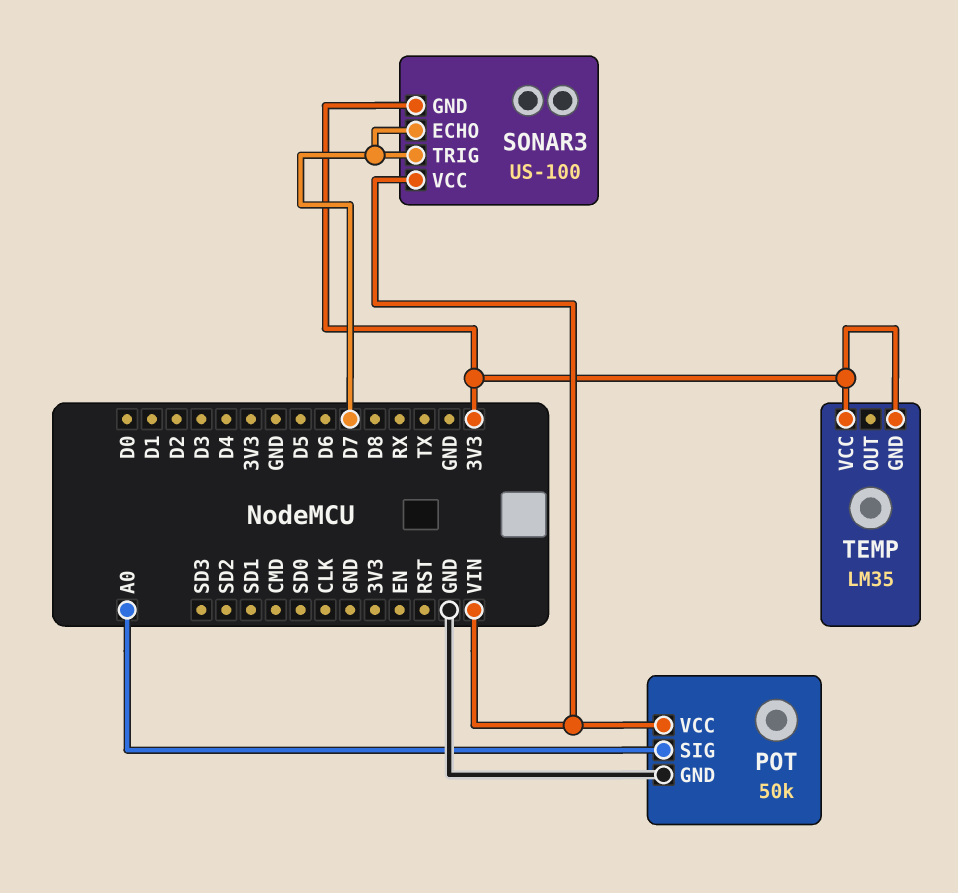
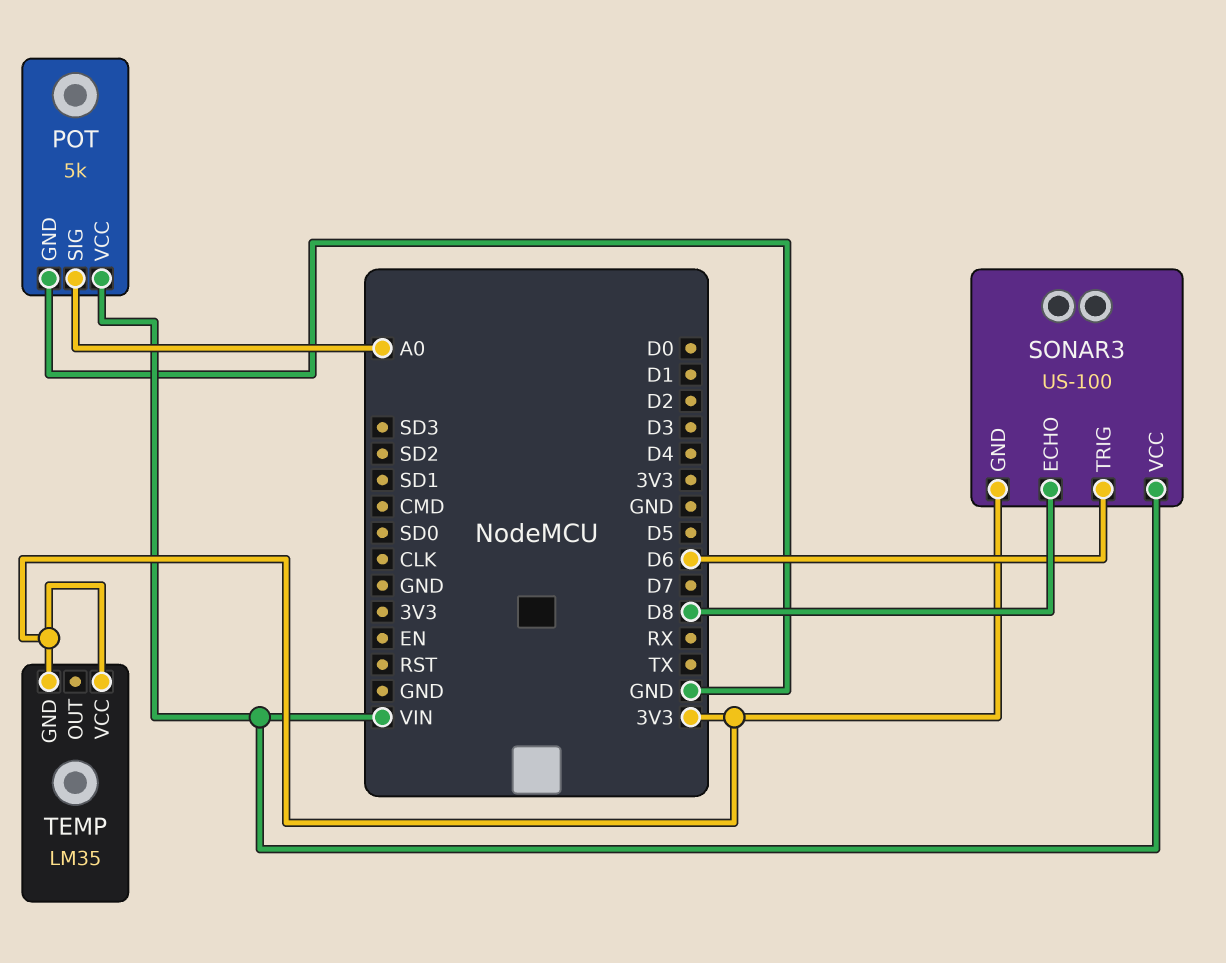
POT: 50k -> 5k
SONAR3 pin ECHO: D7 -> D8
SONAR3 pin TRIG: D7 -> D6

